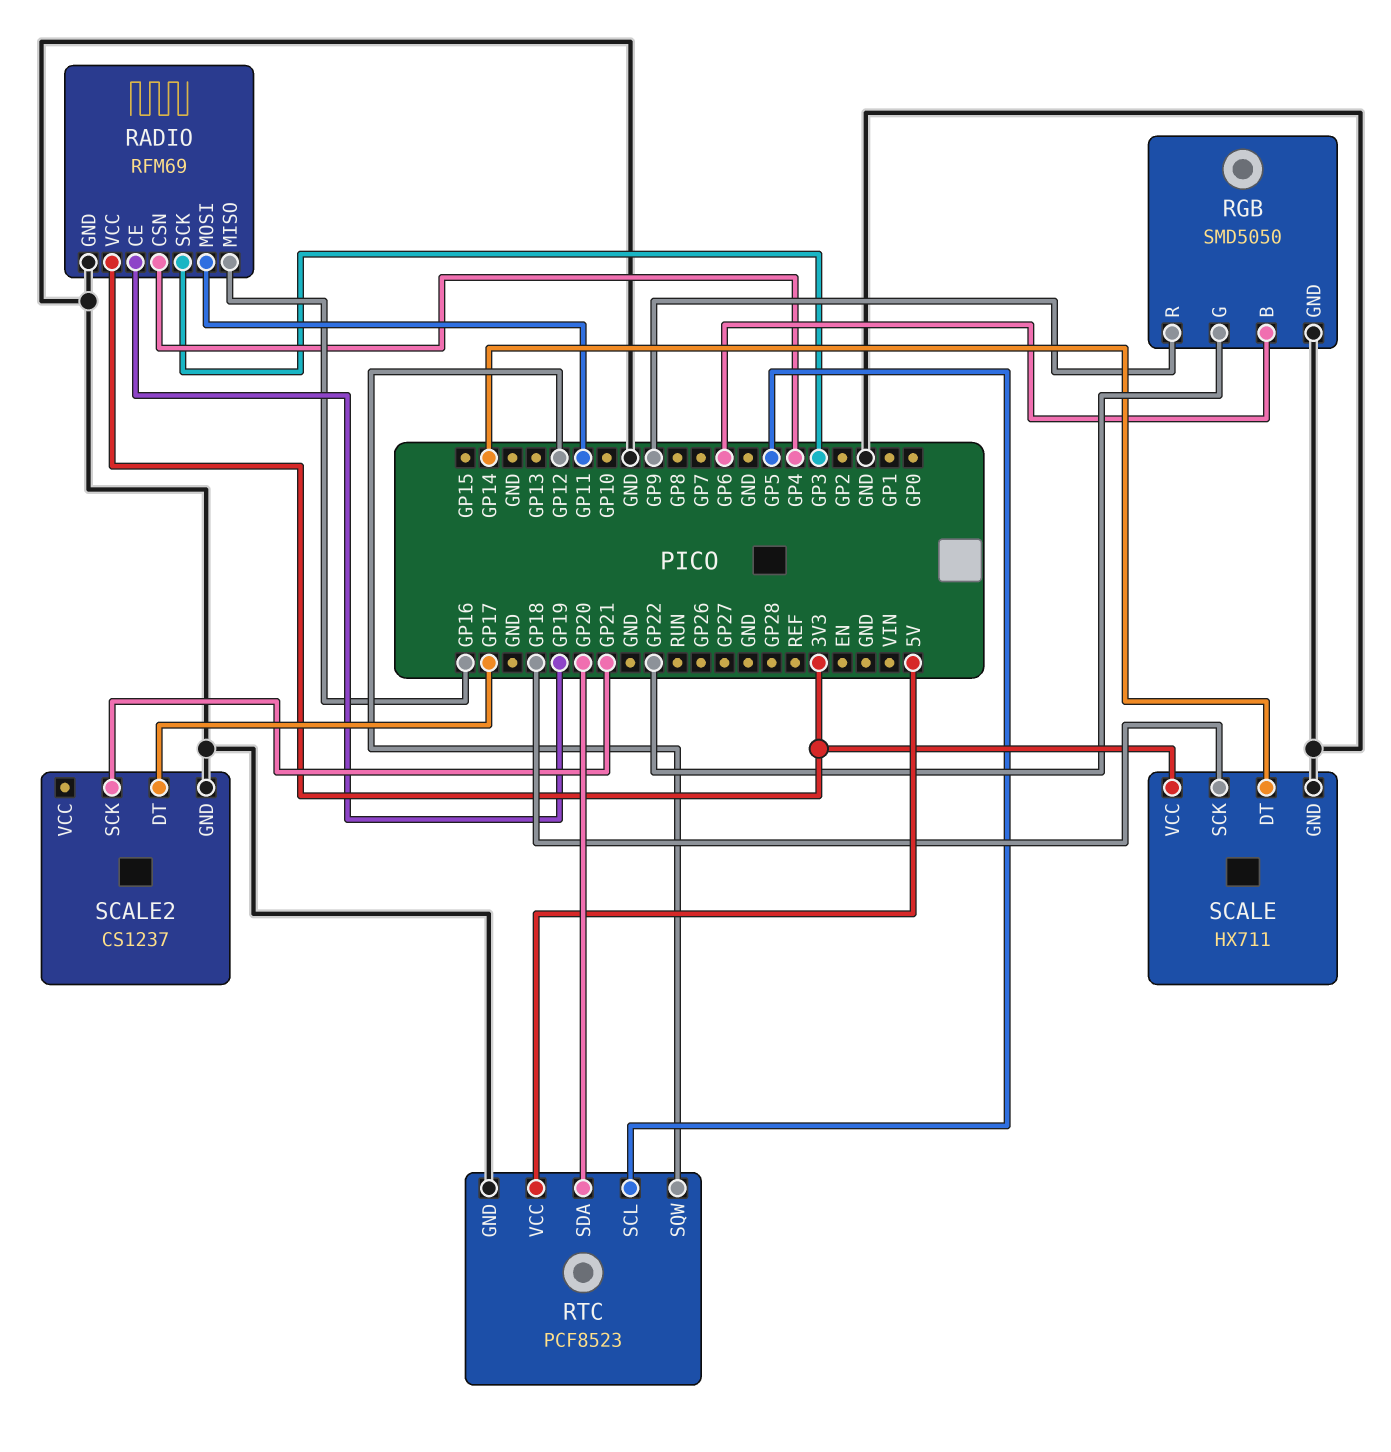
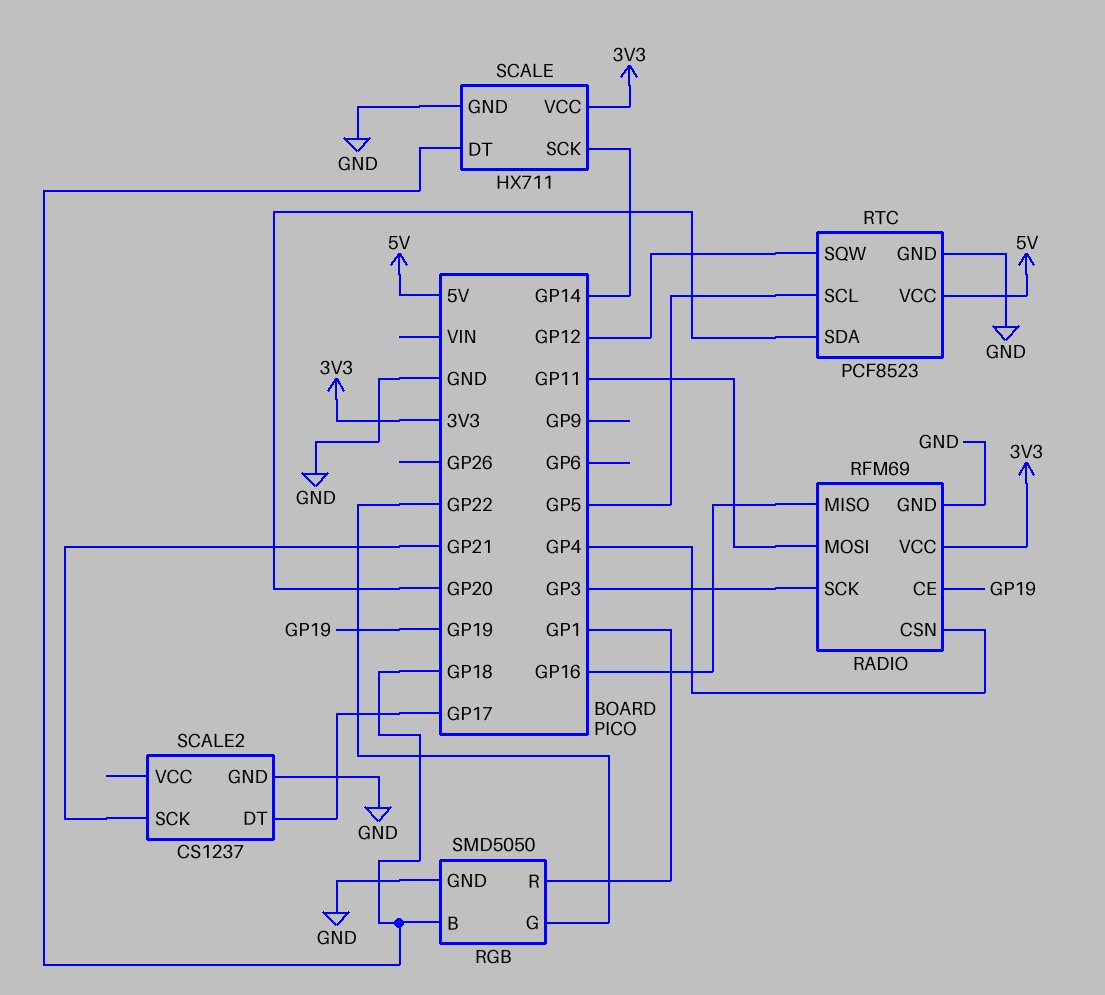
RGB pin B: GP6 -> GP18
RGB pin R: GP9 -> GP1
SCALE pin DT: GP14 -> GP18
SCALE pin SCK: GP18 -> GP14

